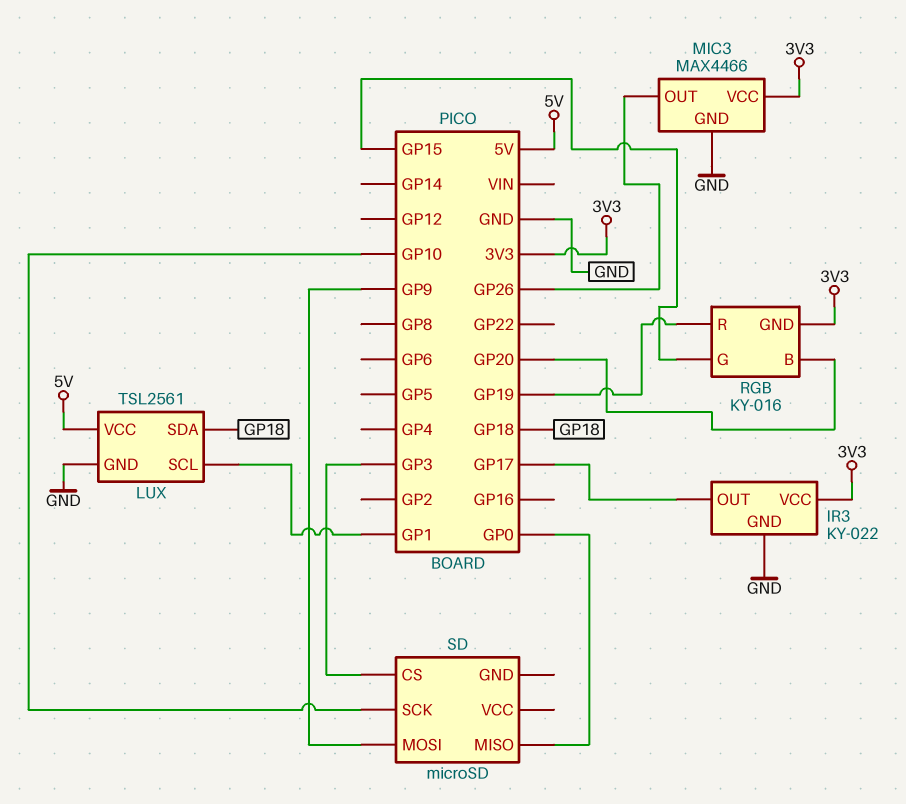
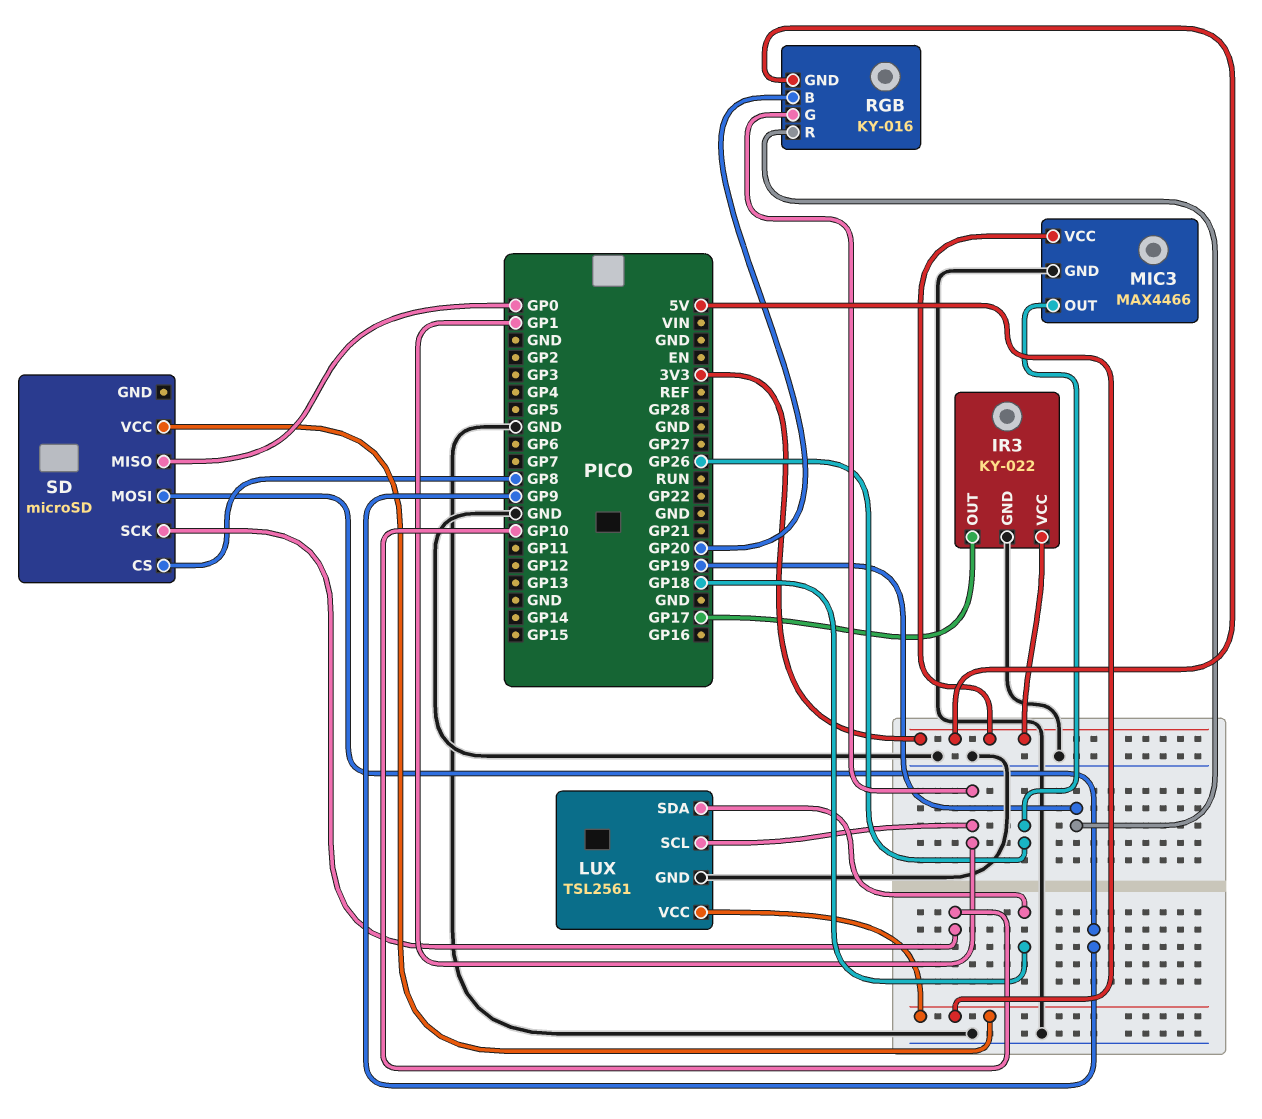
RGB pin G: GP15 -> GP1
SD pin CS: GP3 -> GP8
SD pin VCC: none -> 5V

